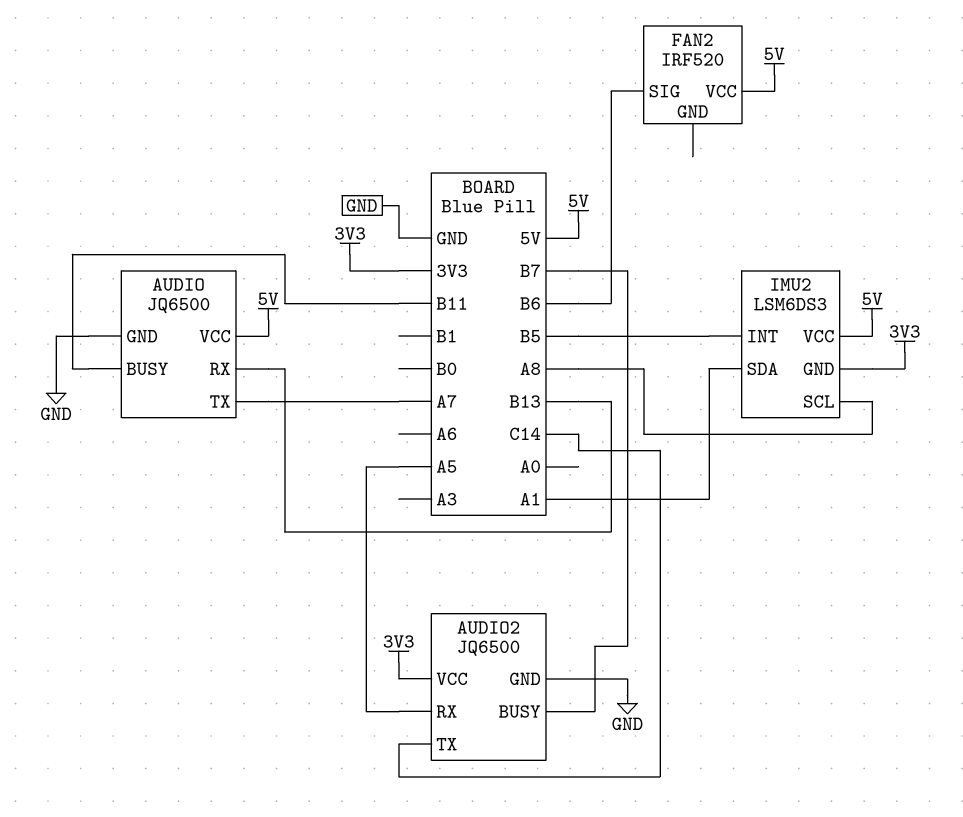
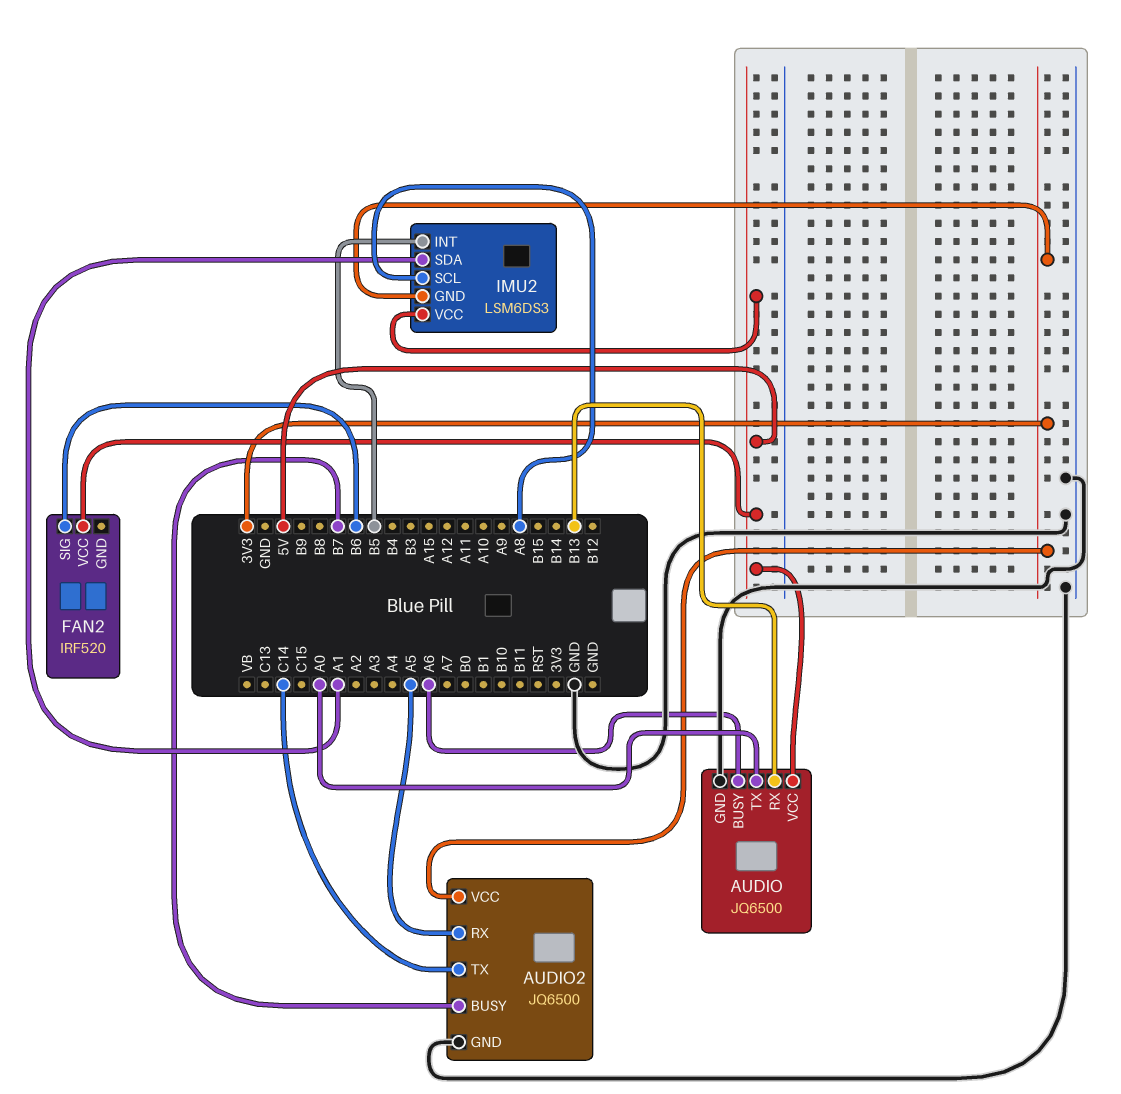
AUDIO pin BUSY: B11 -> A6
AUDIO pin TX: A7 -> A0

